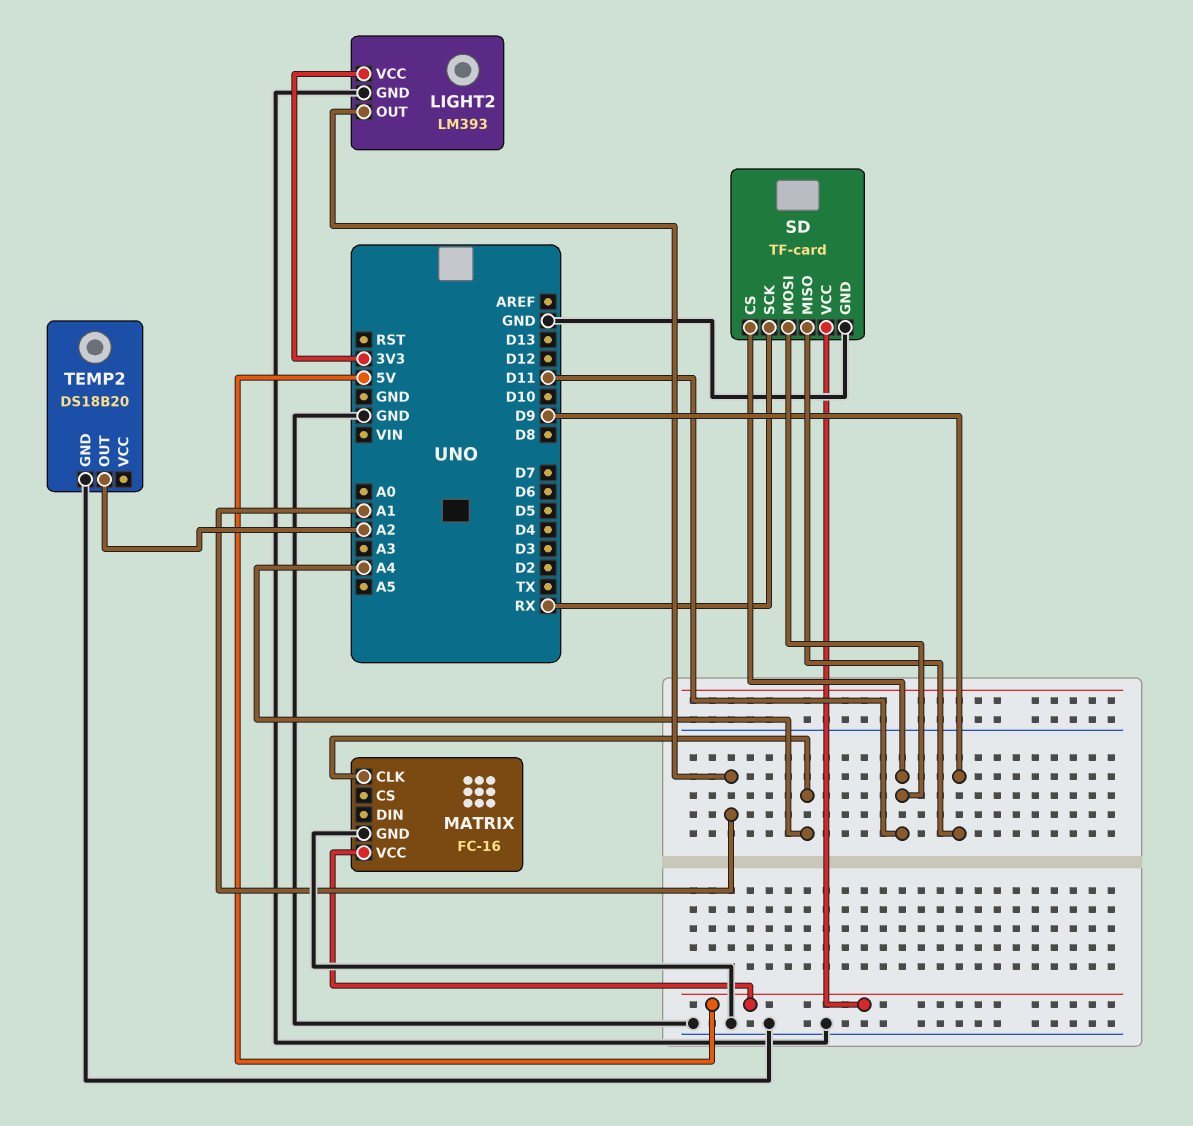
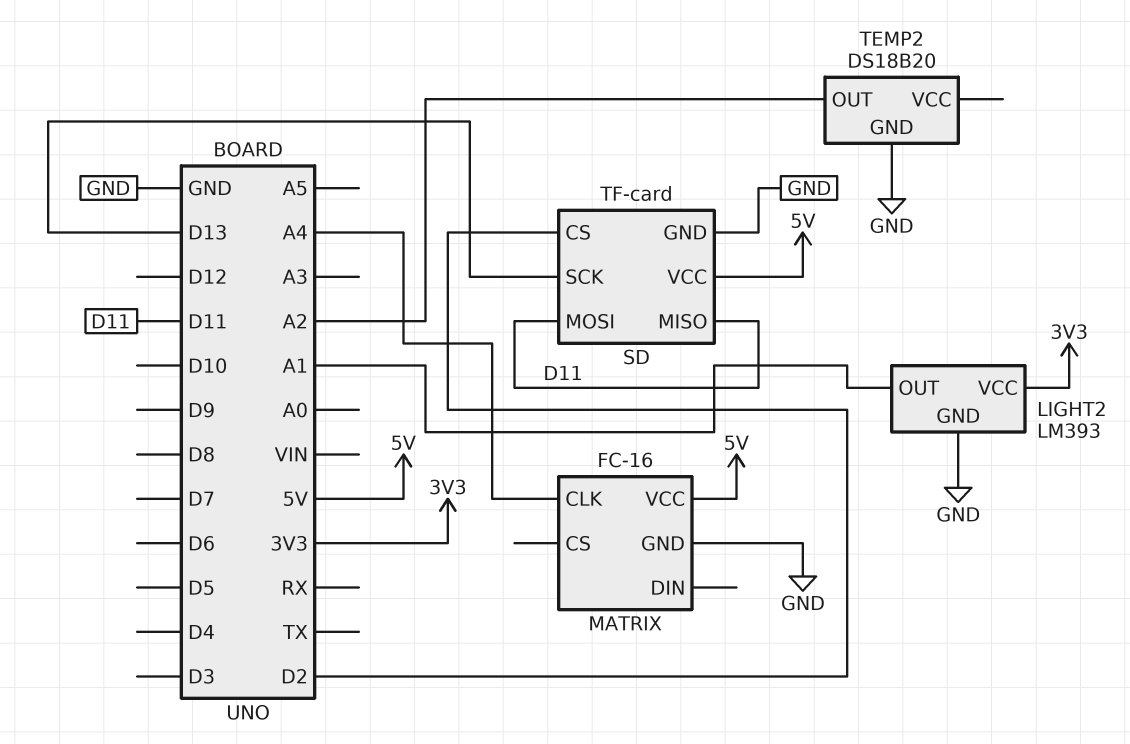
SD pin CS: D11 -> D2
SD pin MISO: D9 -> D11
SD pin SCK: RX -> D13

